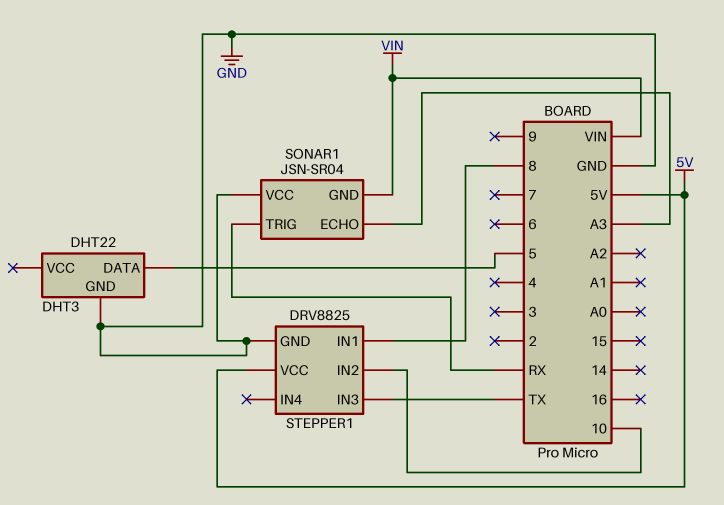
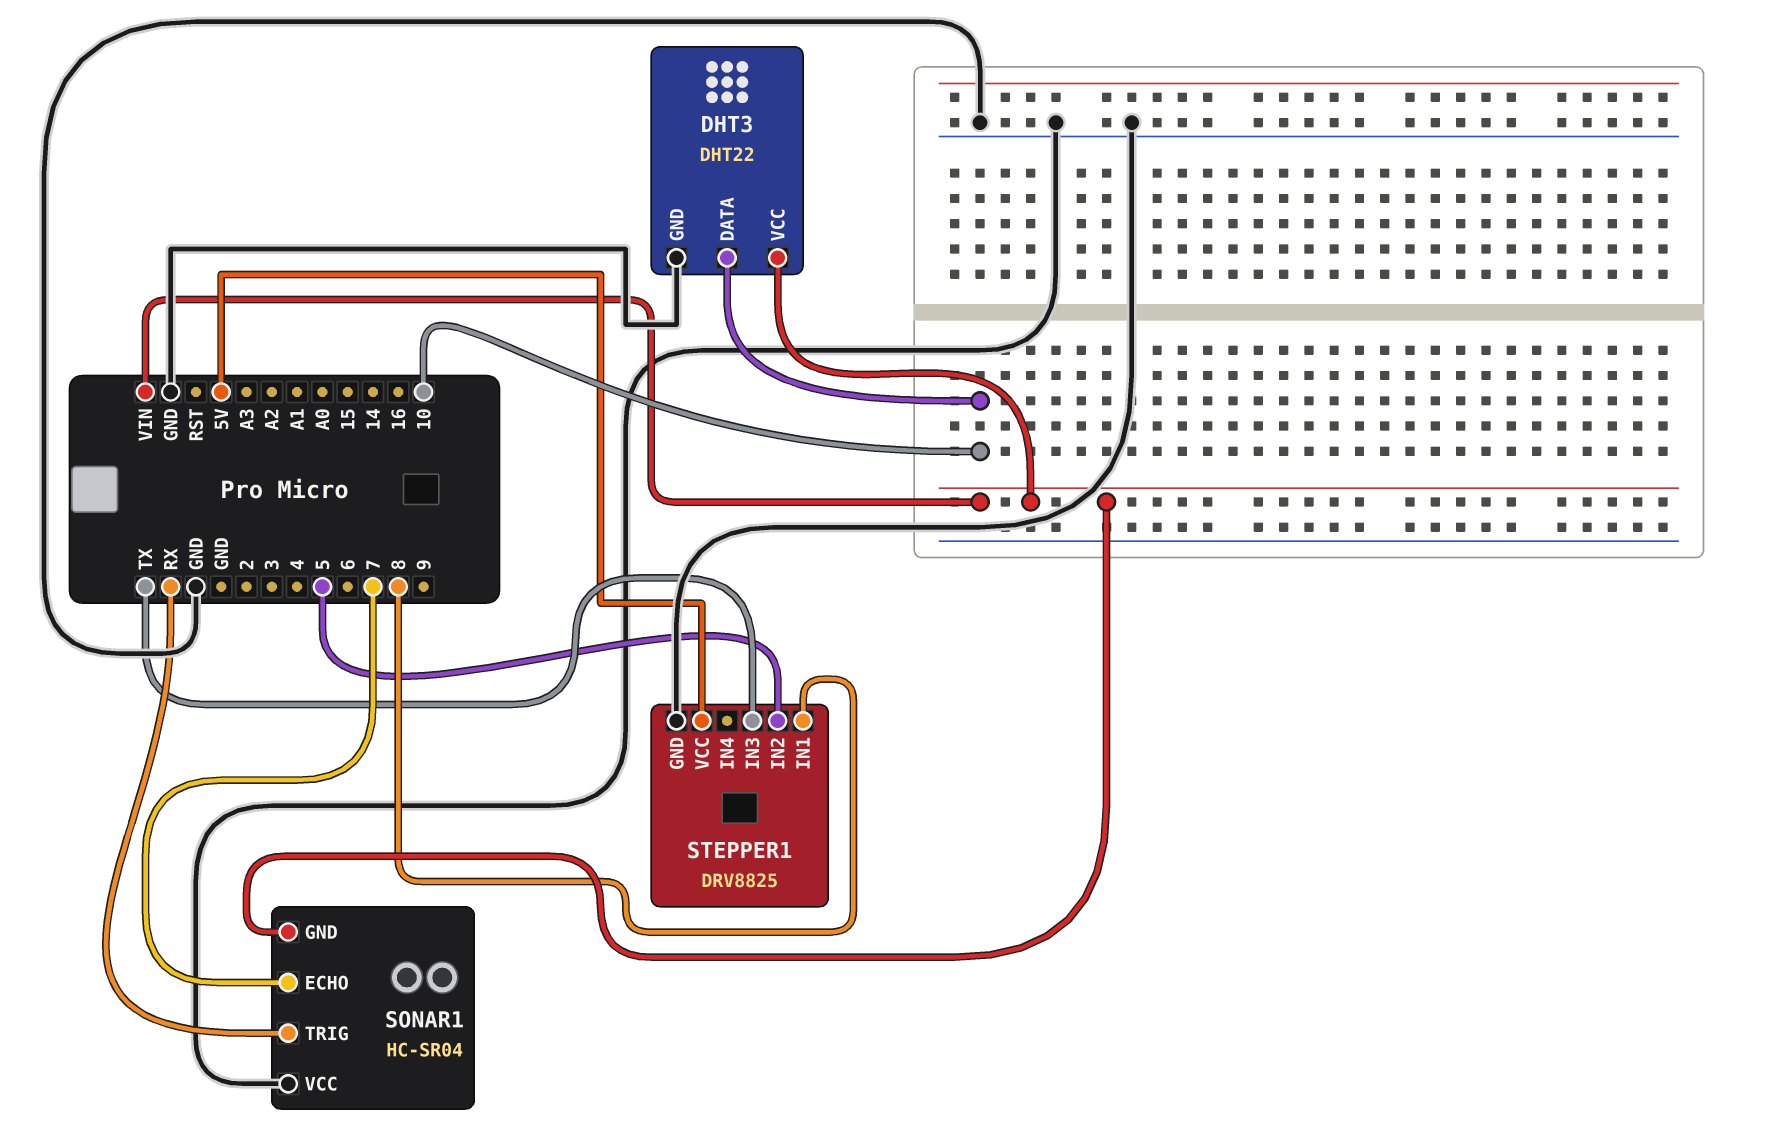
DHT3 pin DATA: 5 -> 10
DHT3 pin VCC: none -> VIN
SONAR1: JSN-SR04 -> HC-SR04
SONAR1 pin ECHO: A3 -> 7
STEPPER1 pin IN2: 10 -> 5

